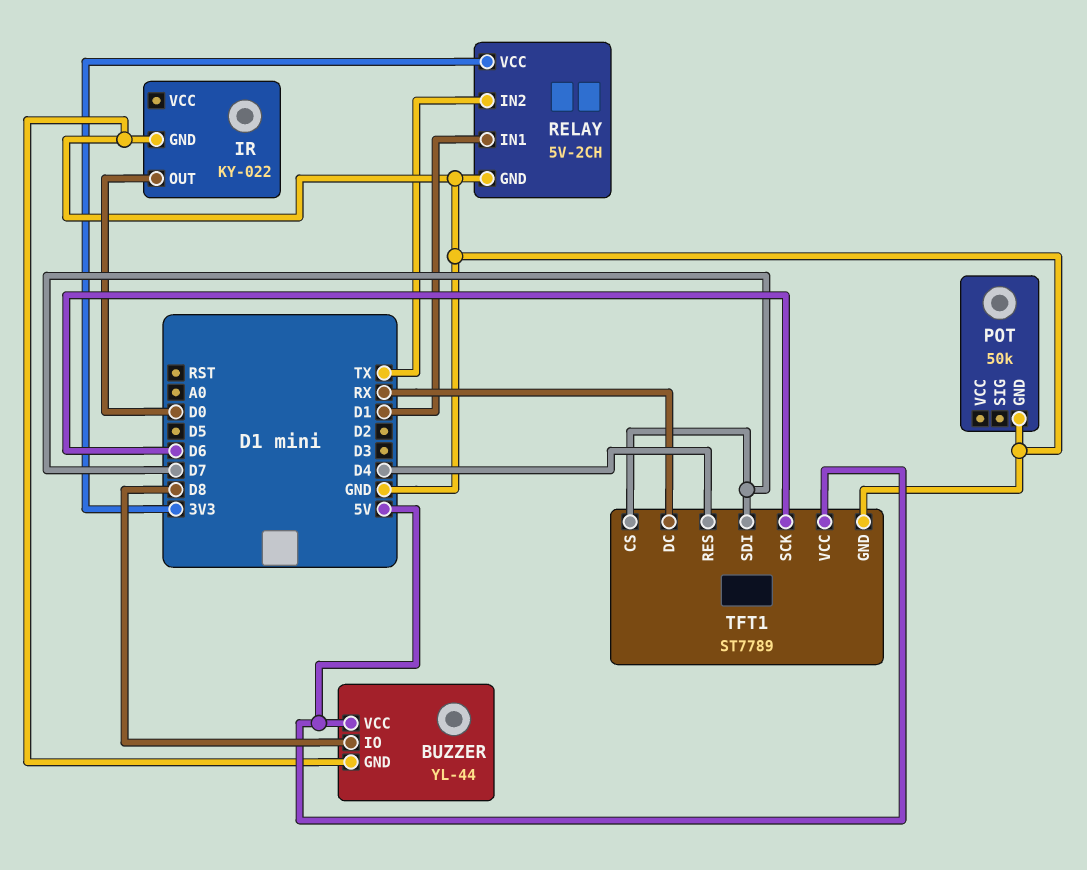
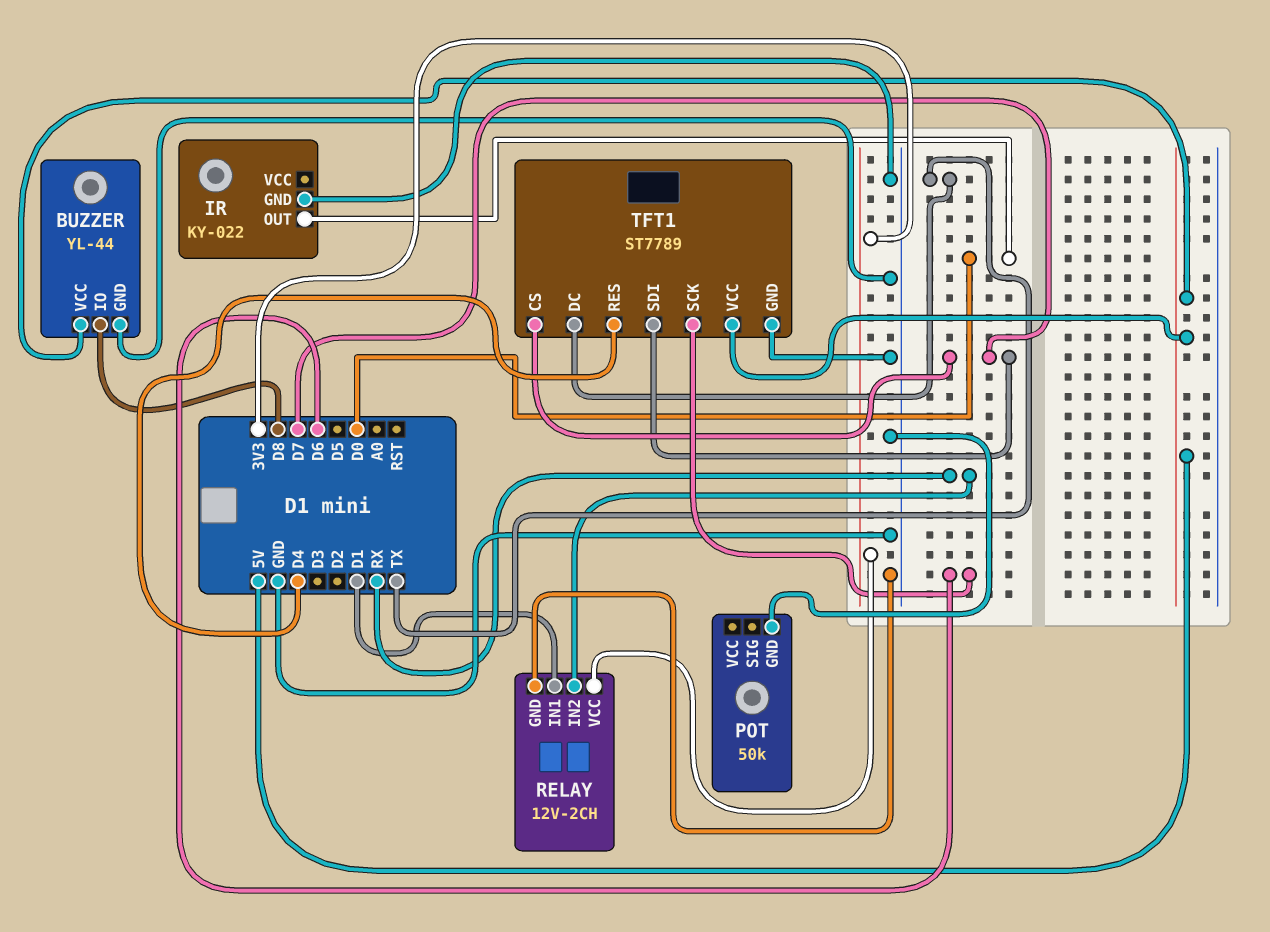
RELAY: 5V-2CH -> 12V-2CH
RELAY pin IN2: TX -> RX
TFT1 pin DC: RX -> TX

